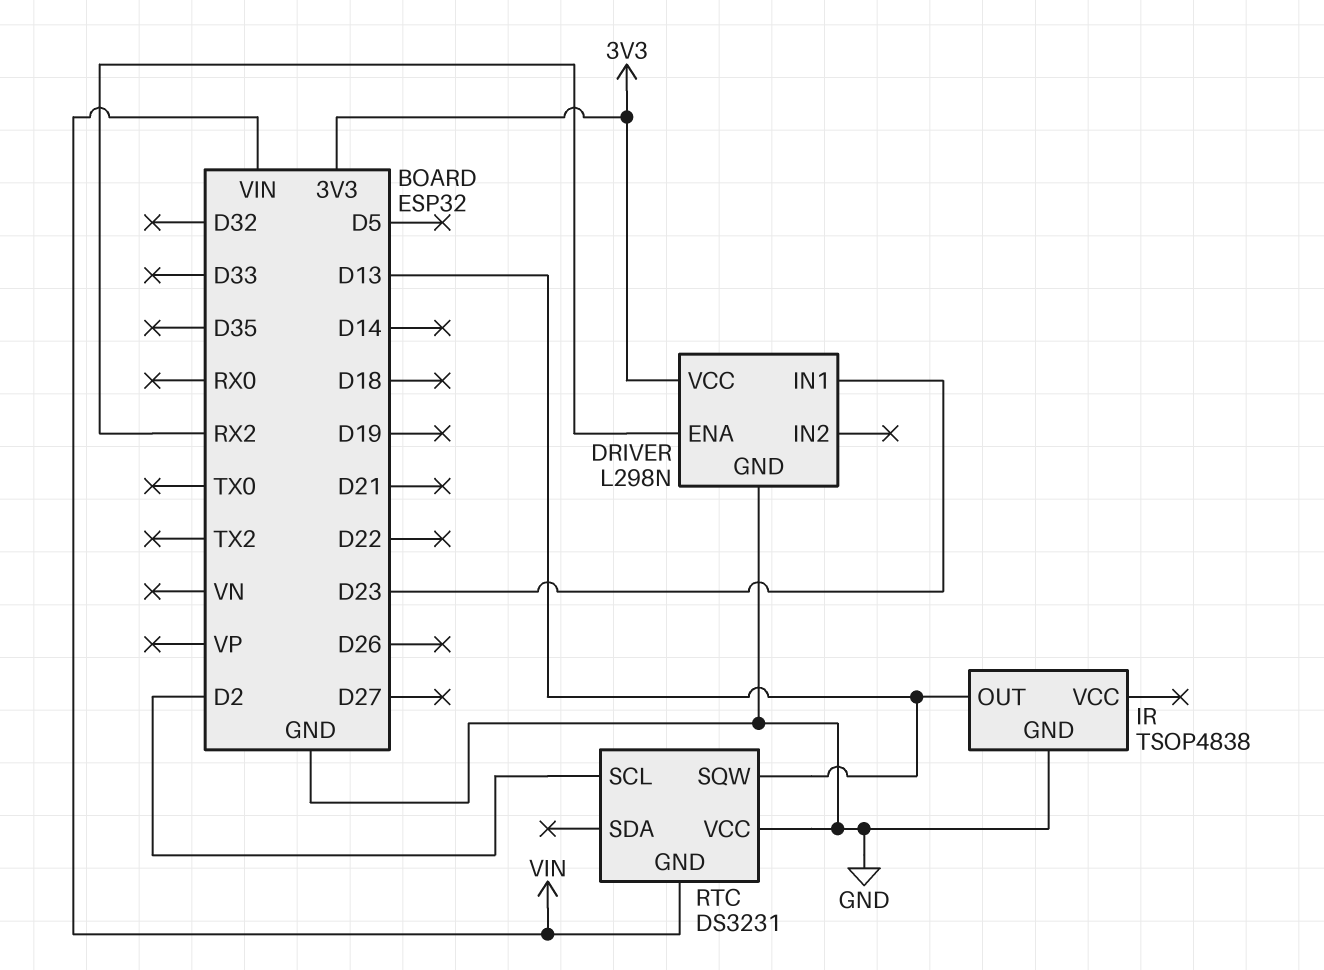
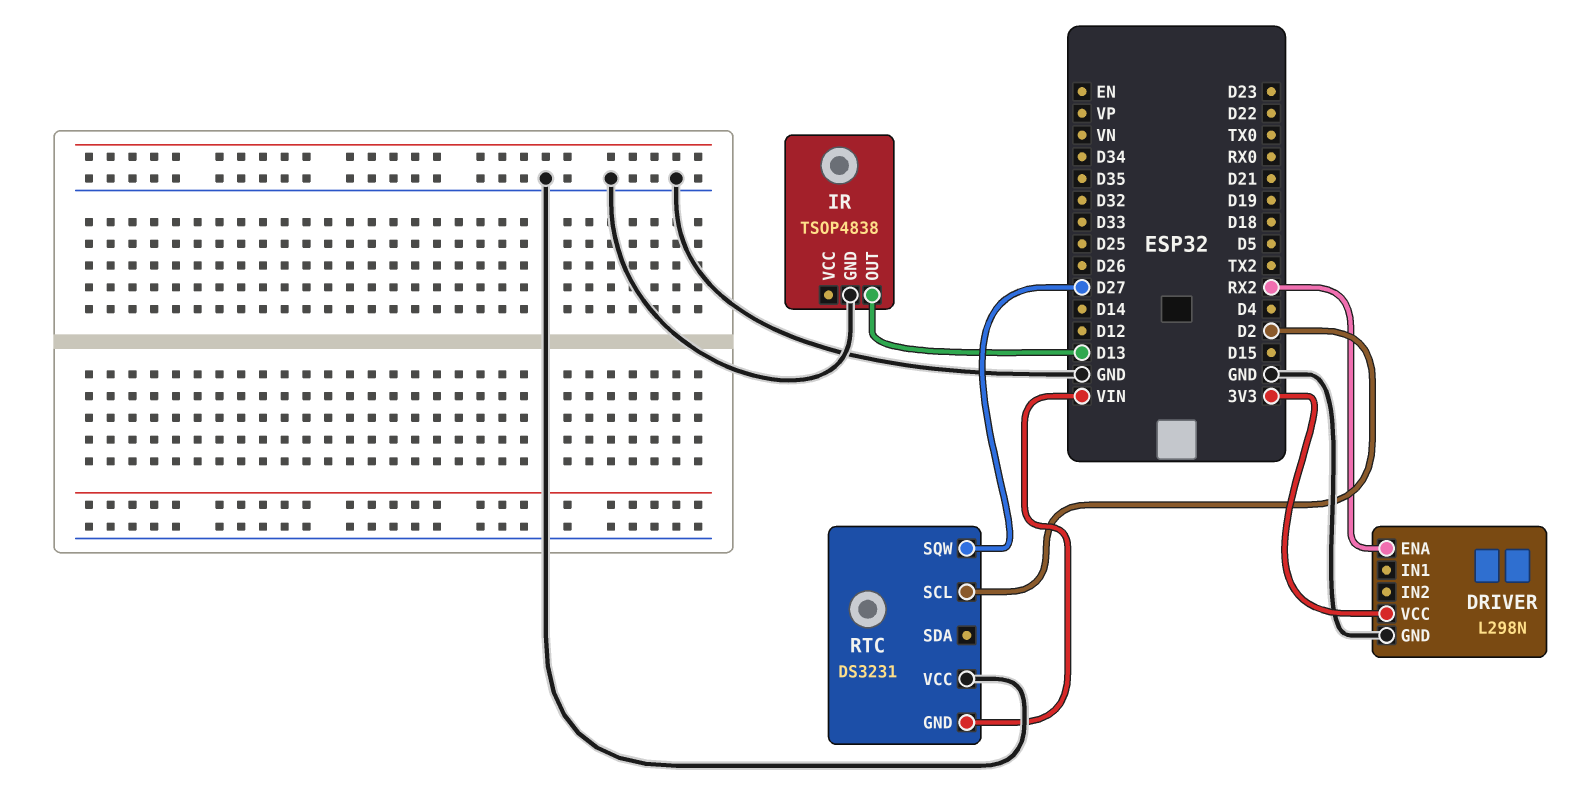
DRIVER pin IN1: D23 -> none
RTC pin SQW: D13 -> D27

